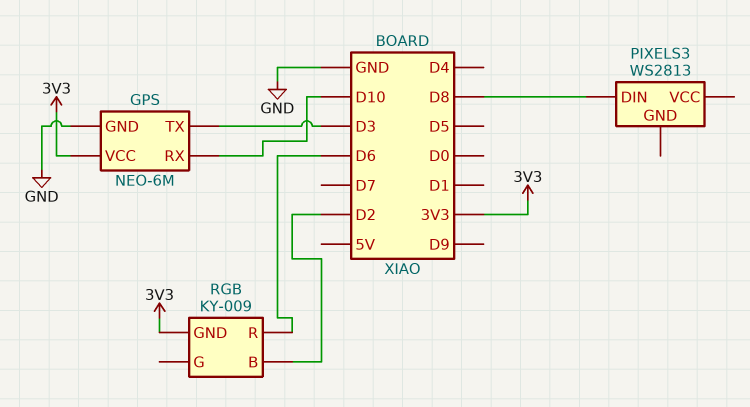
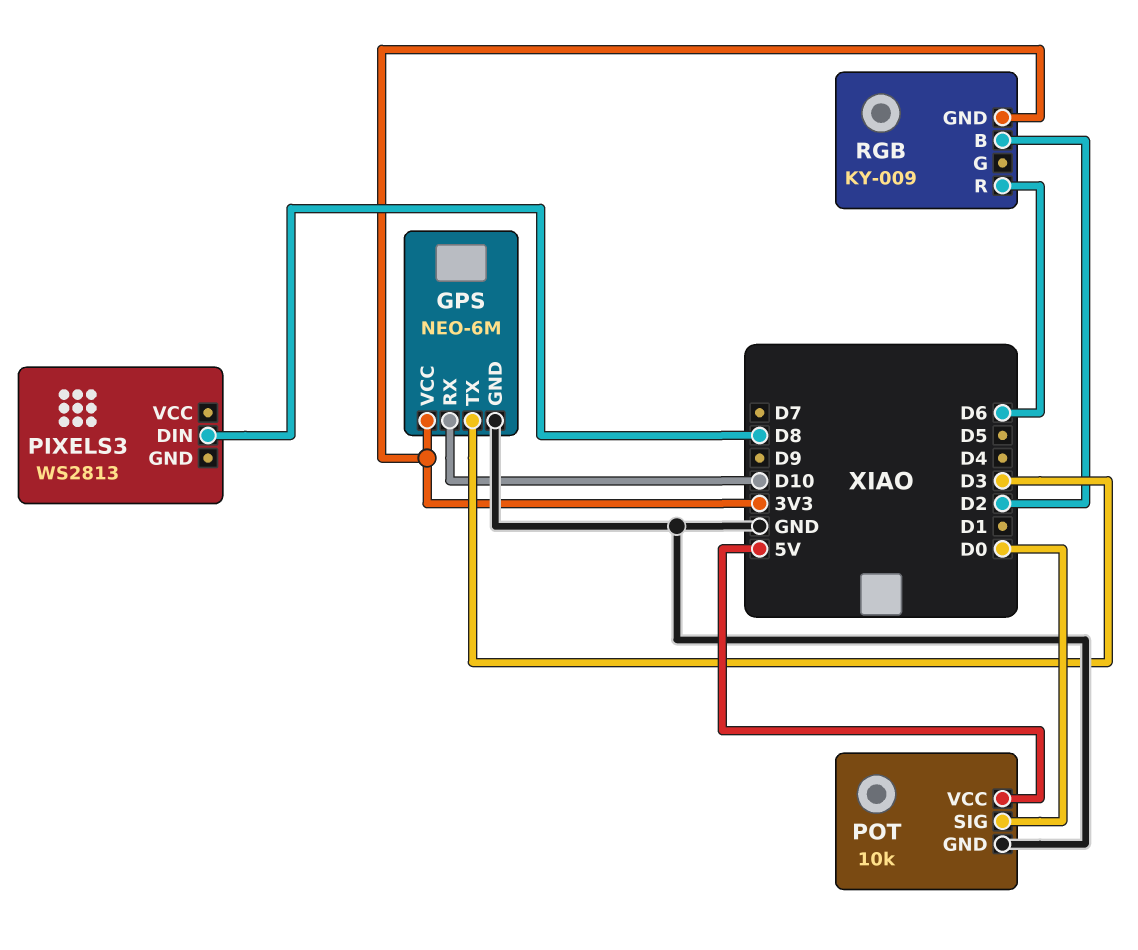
POT: none -> 10k
POT pin GND: none -> GND
POT pin SIG: none -> D0
POT pin VCC: none -> 5V

